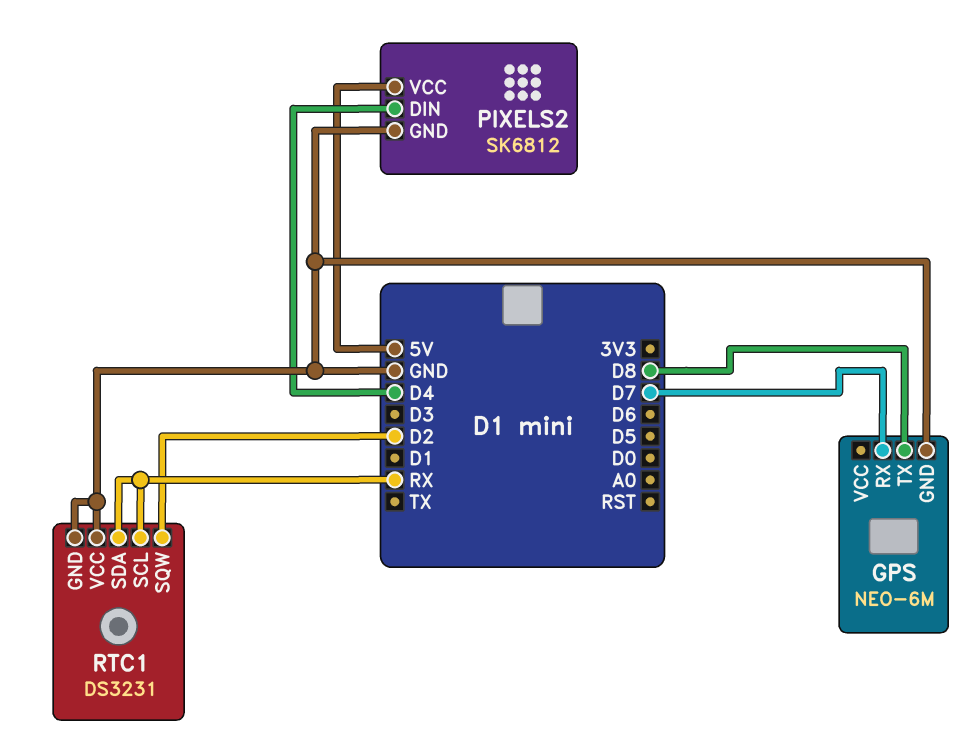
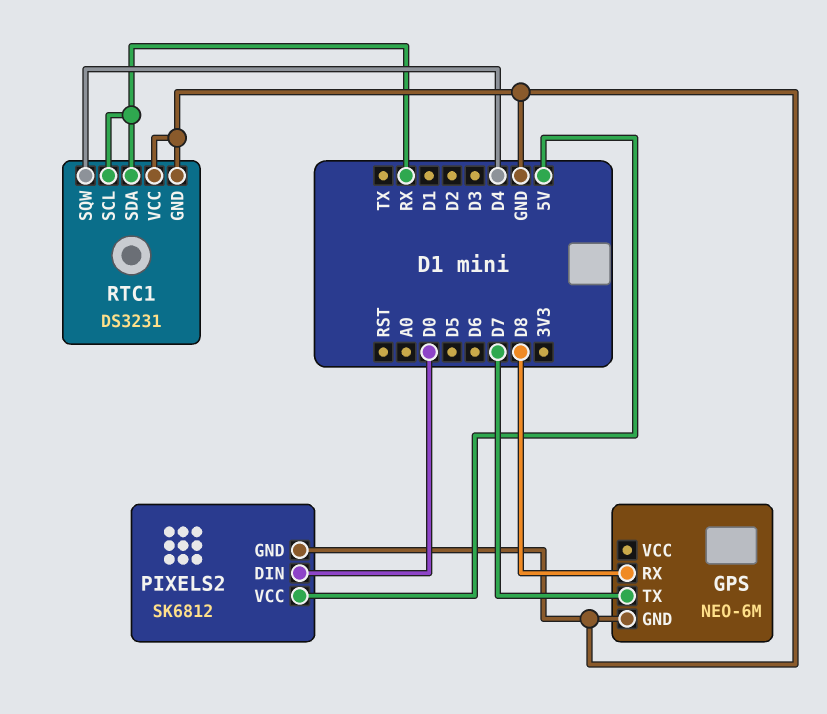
GPS pin RX: D7 -> D8
GPS pin TX: D8 -> D7
PIXELS2 pin DIN: D4 -> D0
RTC1 pin SQW: D2 -> D4

